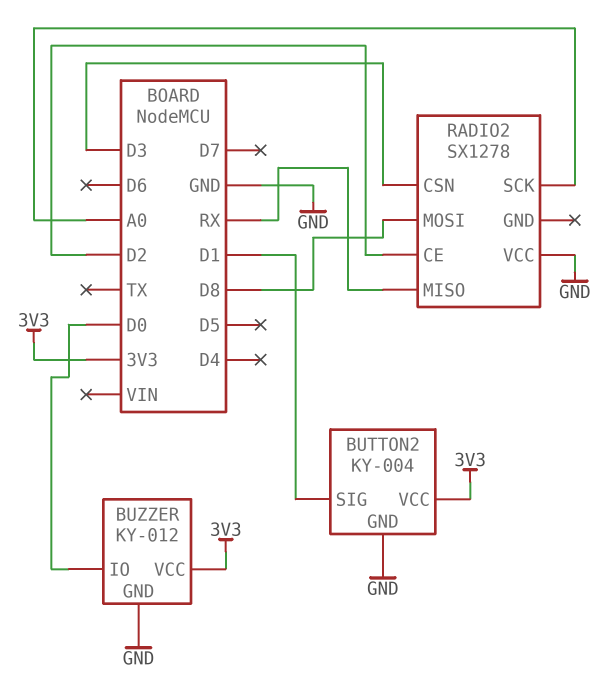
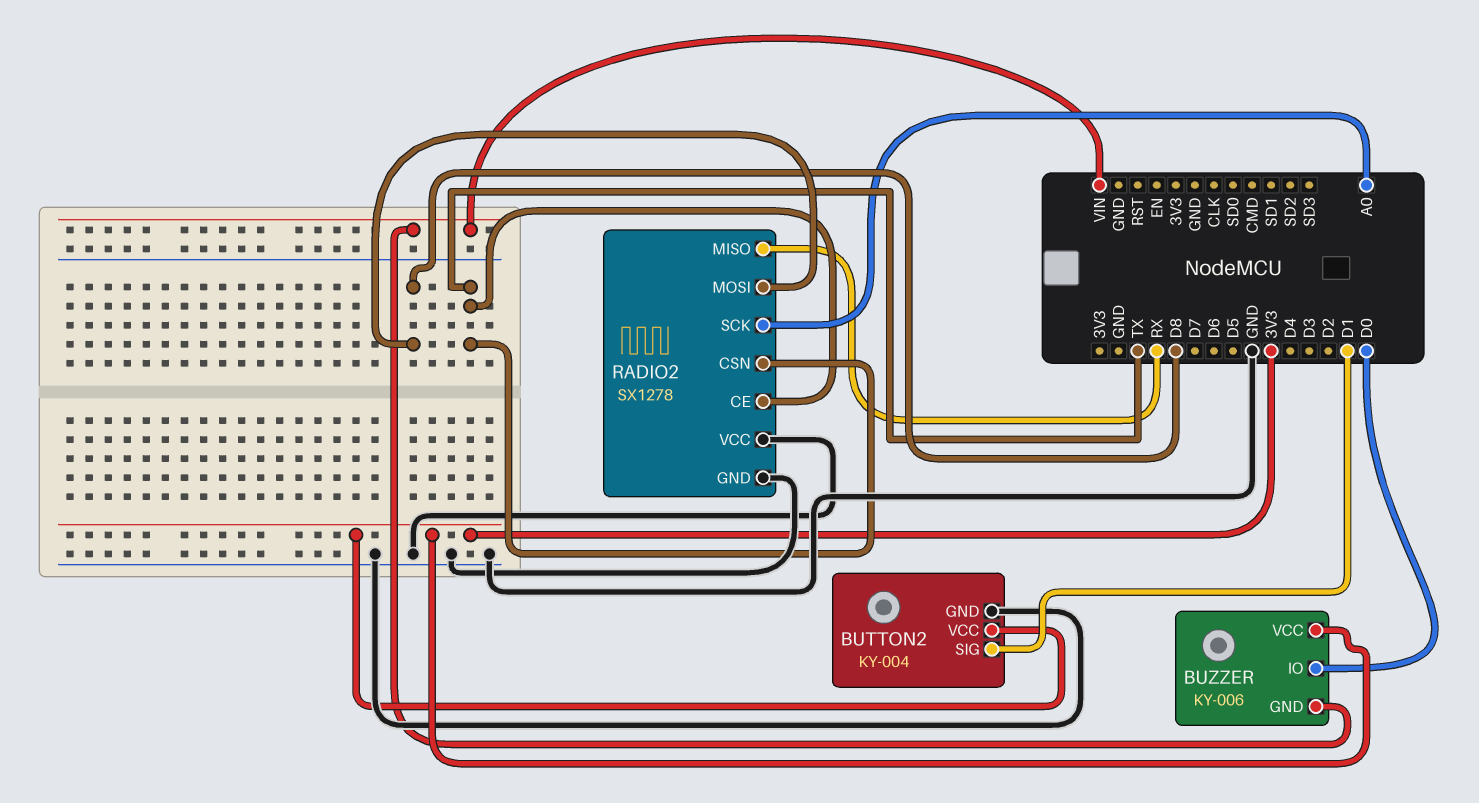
BUZZER: KY-012 -> KY-006
BUZZER pin GND: GND -> VIN
RADIO2 pin CE: D2 -> TX
RADIO2 pin CSN: D3 -> TX
RADIO2 pin GND: none -> GND

